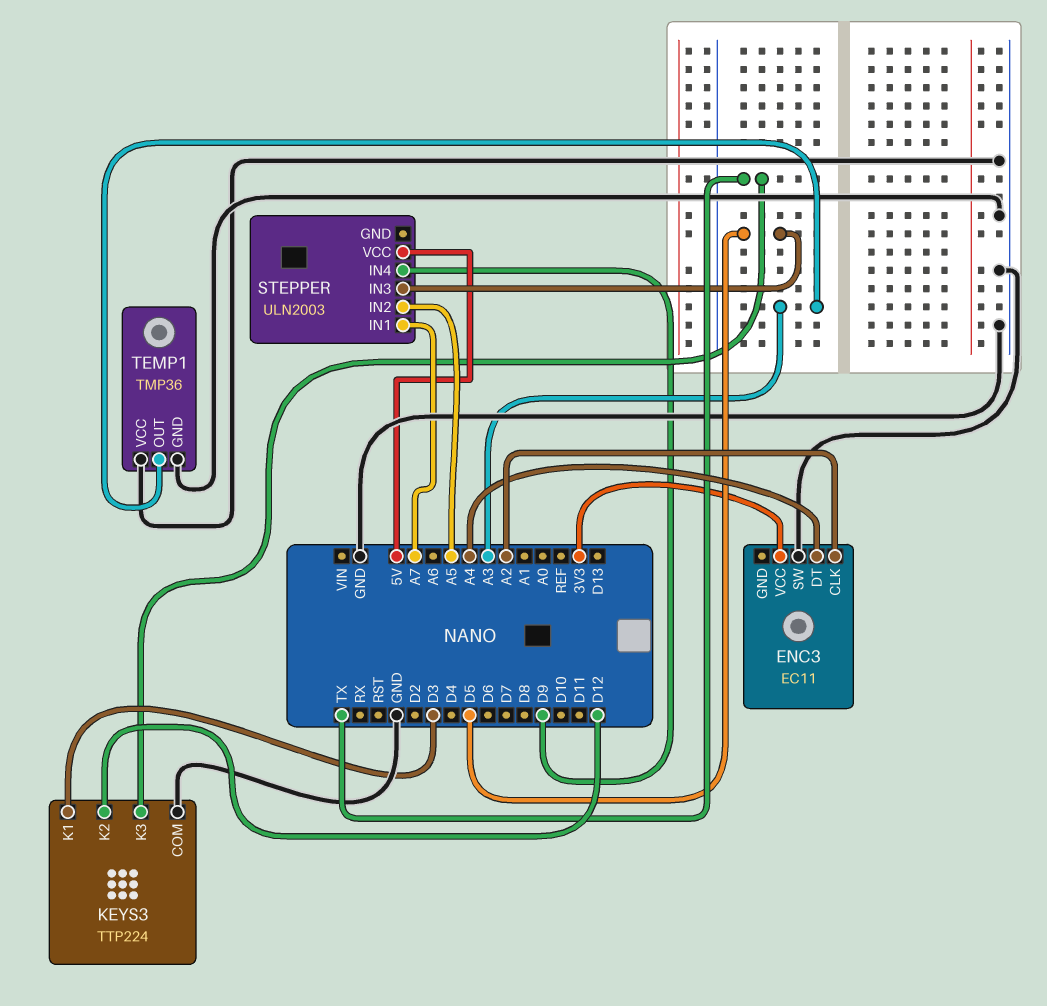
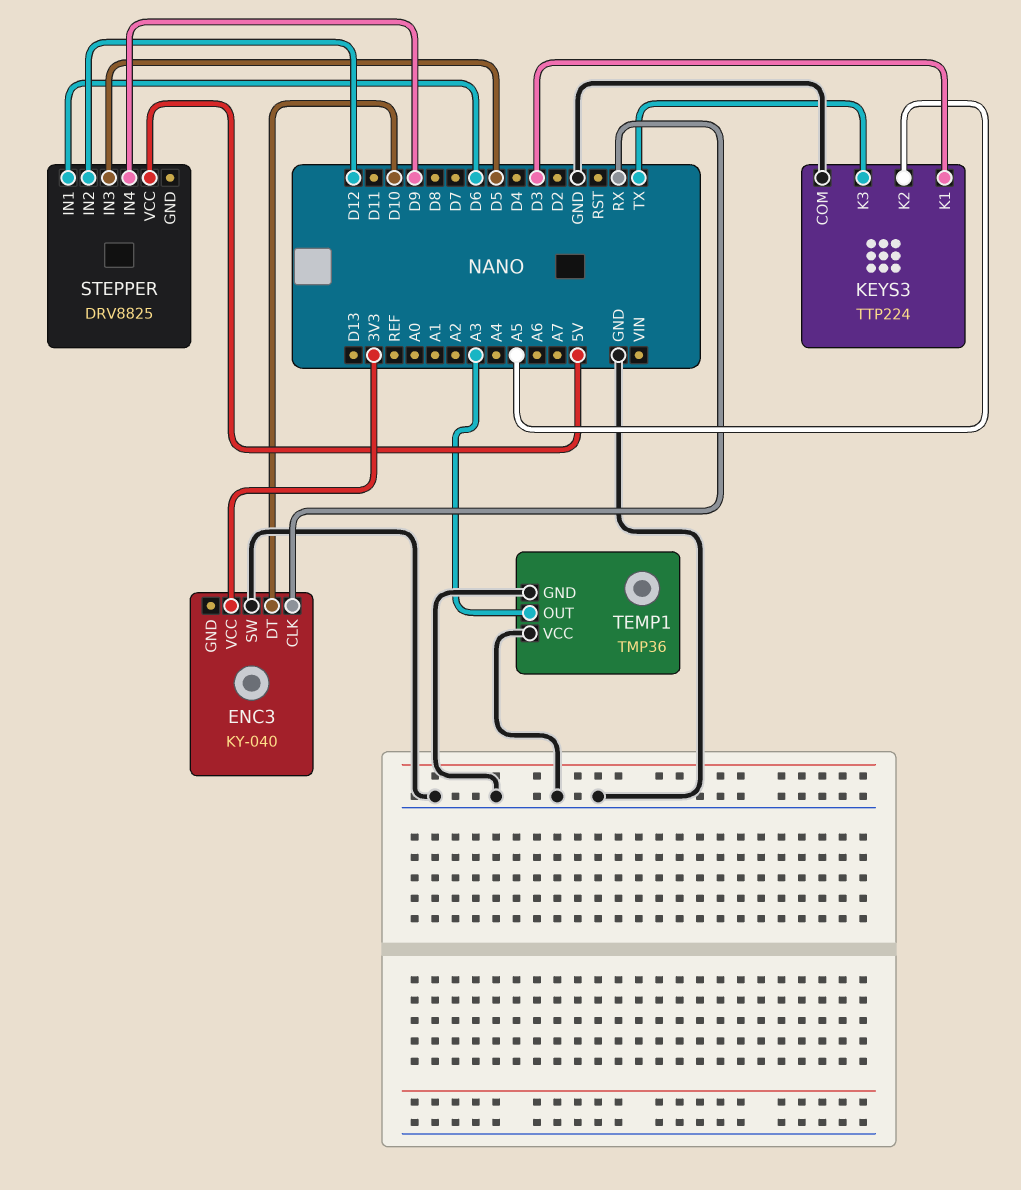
ENC3: EC11 -> KY-040
ENC3 pin CLK: A2 -> RX
ENC3 pin DT: A4 -> D10
KEYS3 pin K2: D12 -> A5
STEPPER: ULN2003 -> DRV8825
STEPPER pin IN1: A7 -> D6
STEPPER pin IN2: A5 -> D12

